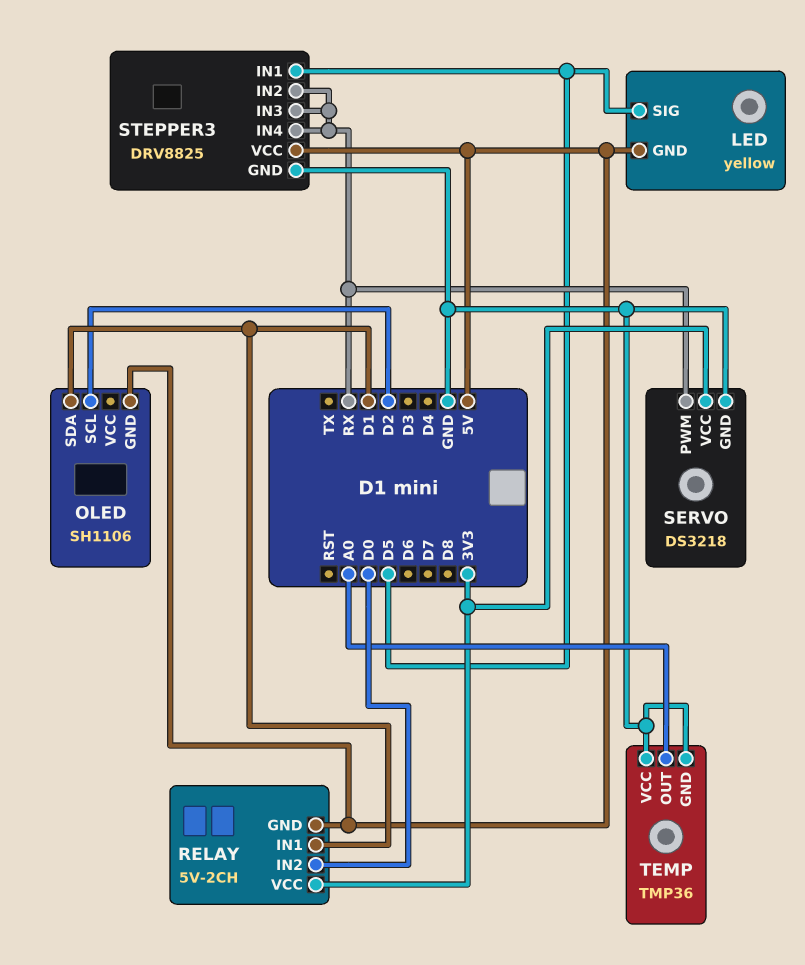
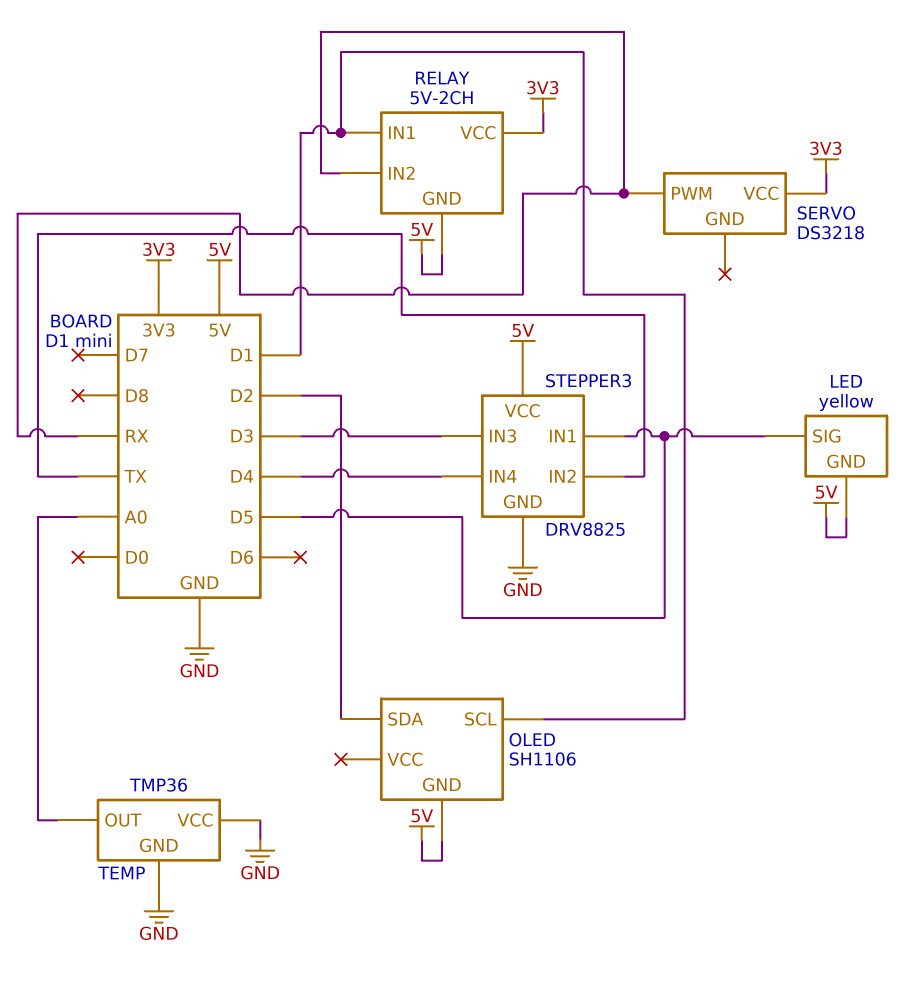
OLED pin SCL: D2 -> D1
OLED pin SDA: D1 -> D2
RELAY pin IN2: D0 -> RX
SERVO pin GND: GND -> none
STEPPER3 pin IN2: RX -> TX
STEPPER3 pin IN3: RX -> D3
STEPPER3 pin IN4: RX -> D4

